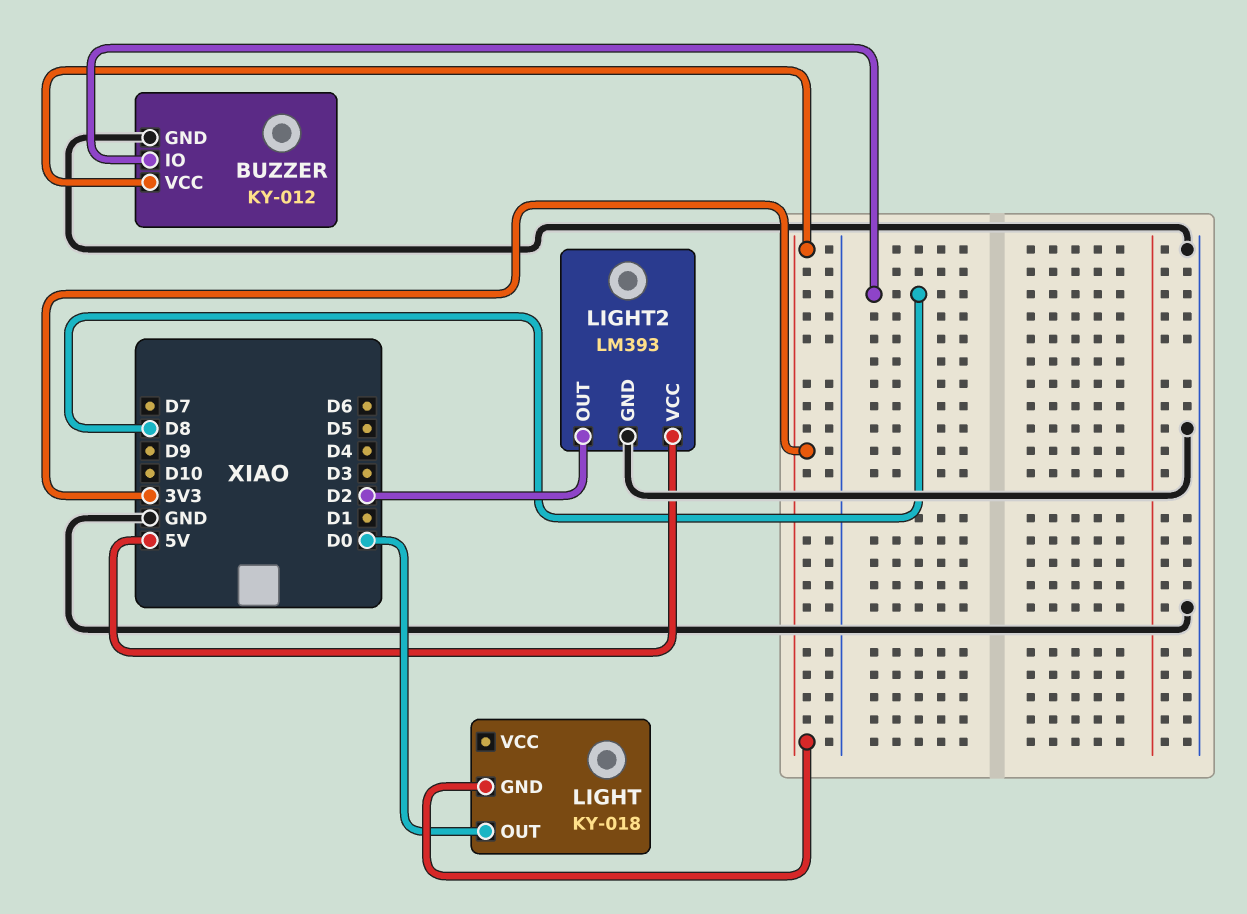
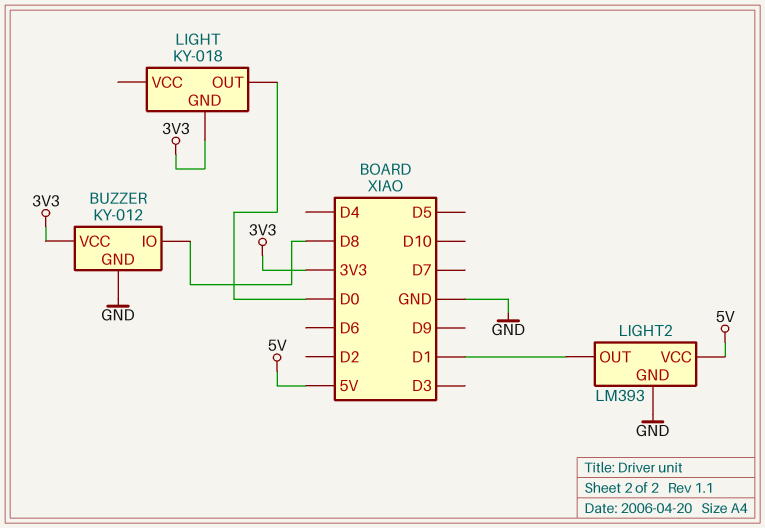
LIGHT2 pin OUT: D2 -> D1

